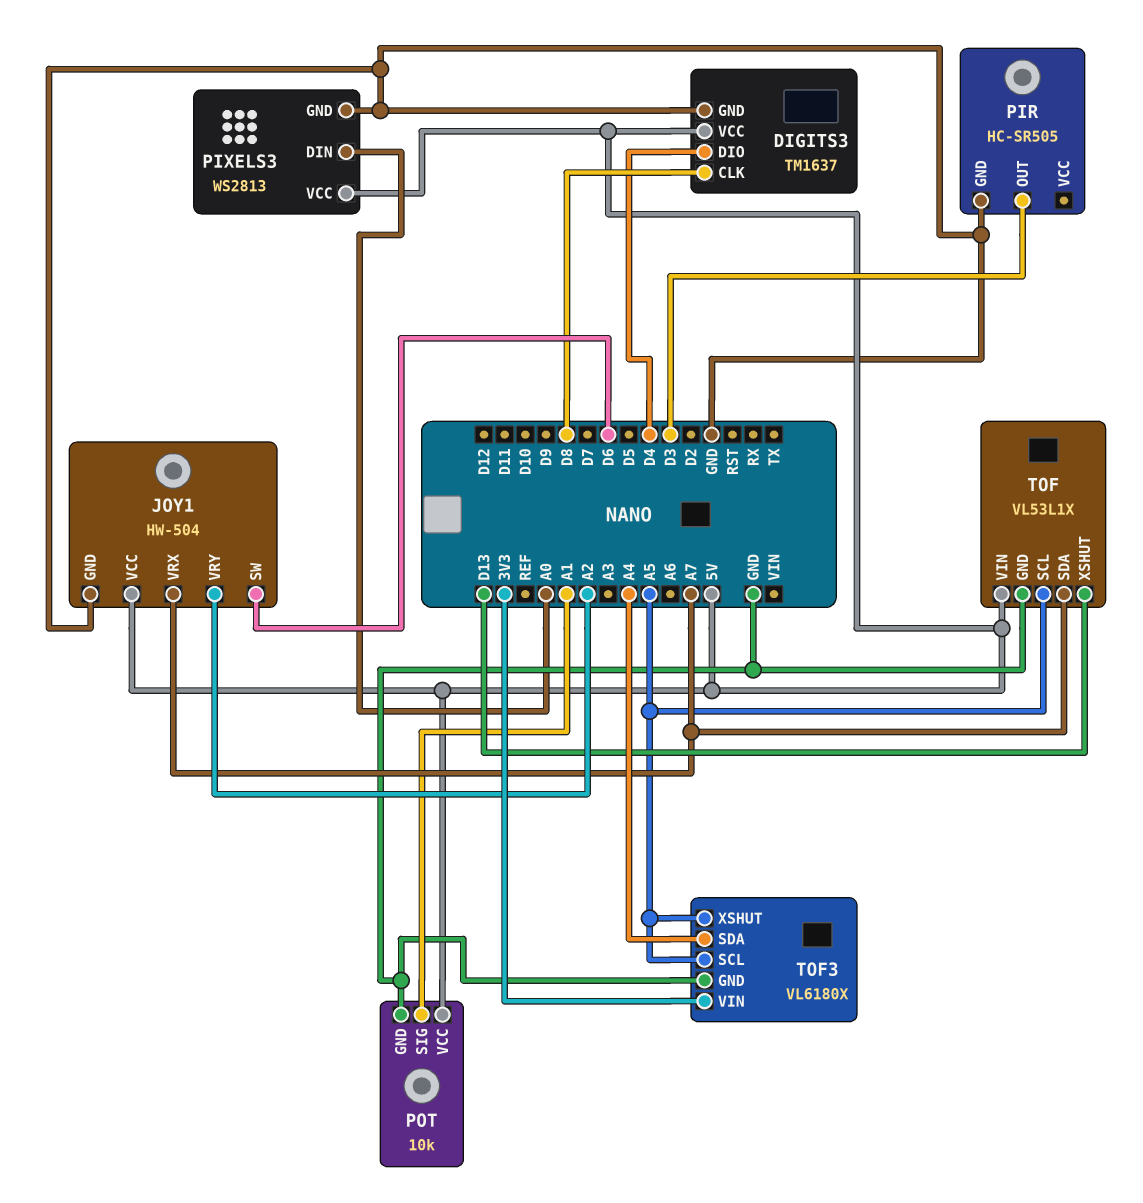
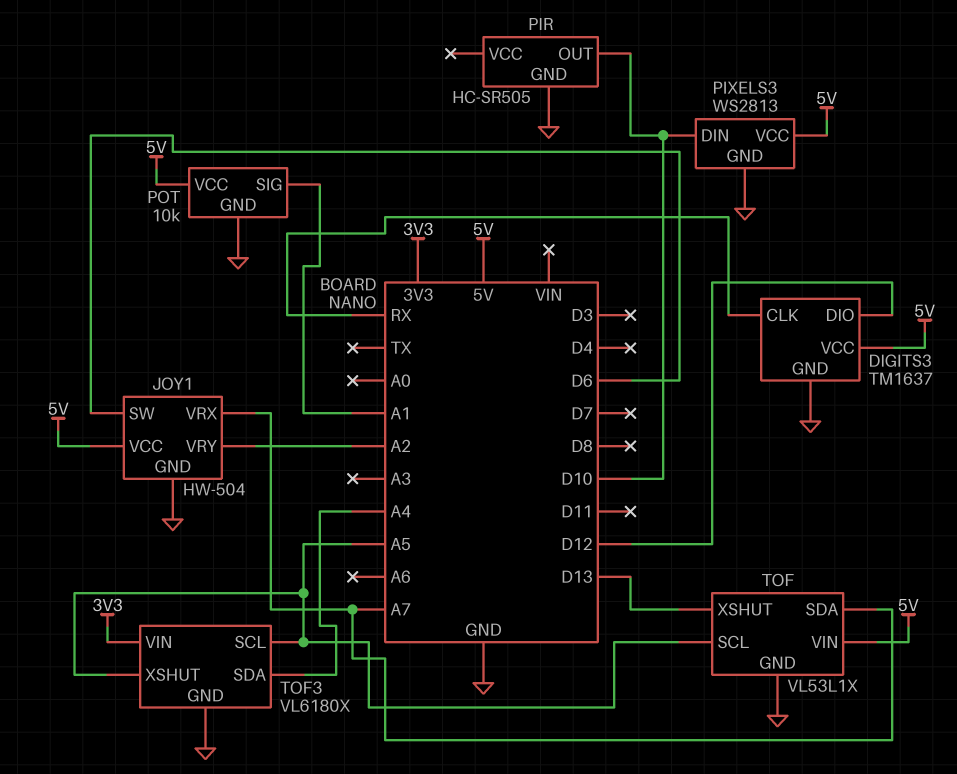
DIGITS3 pin CLK: D8 -> RX
DIGITS3 pin DIO: D4 -> D12
PIR pin OUT: D3 -> D10
PIXELS3 pin DIN: A0 -> D10

